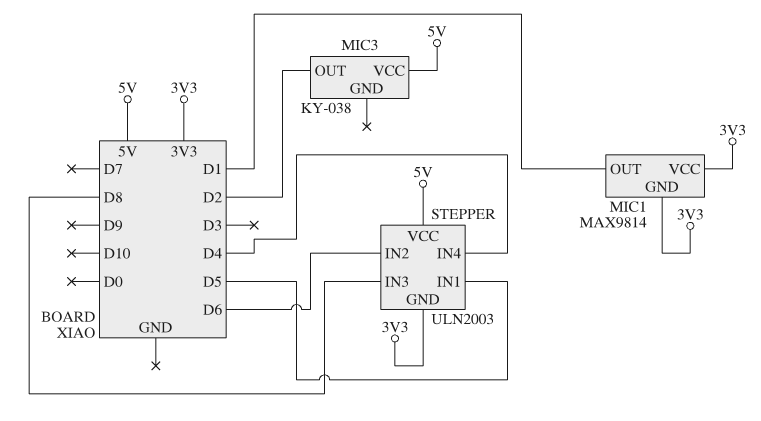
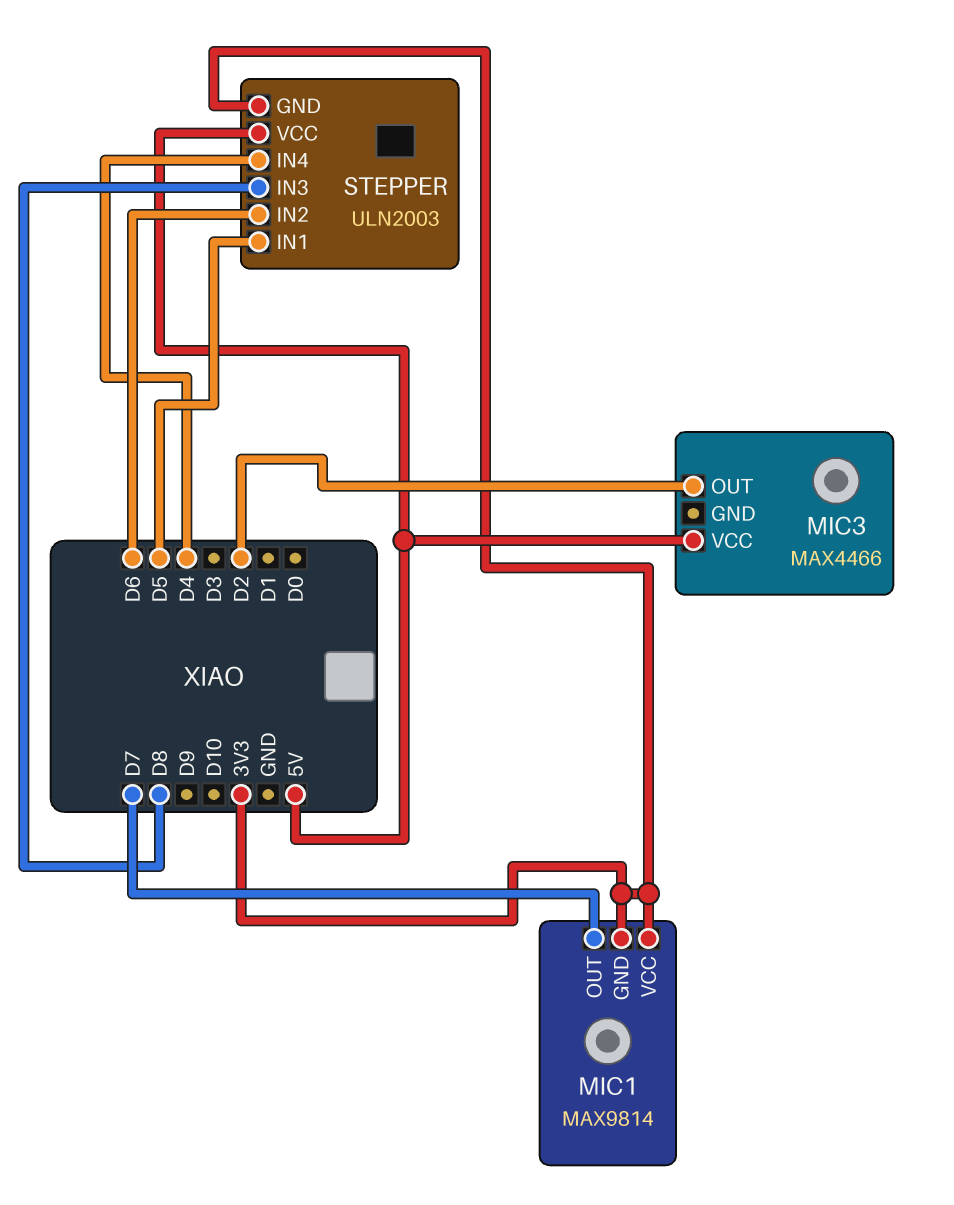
MIC1 pin OUT: D1 -> D7
MIC3: KY-038 -> MAX4466

